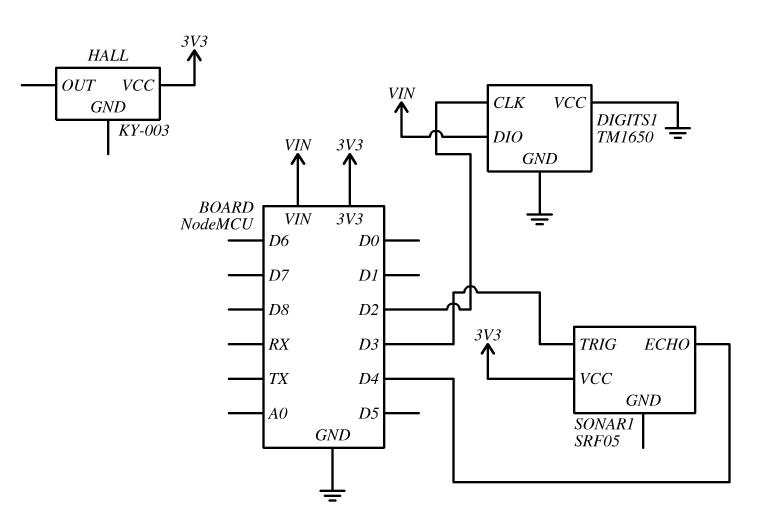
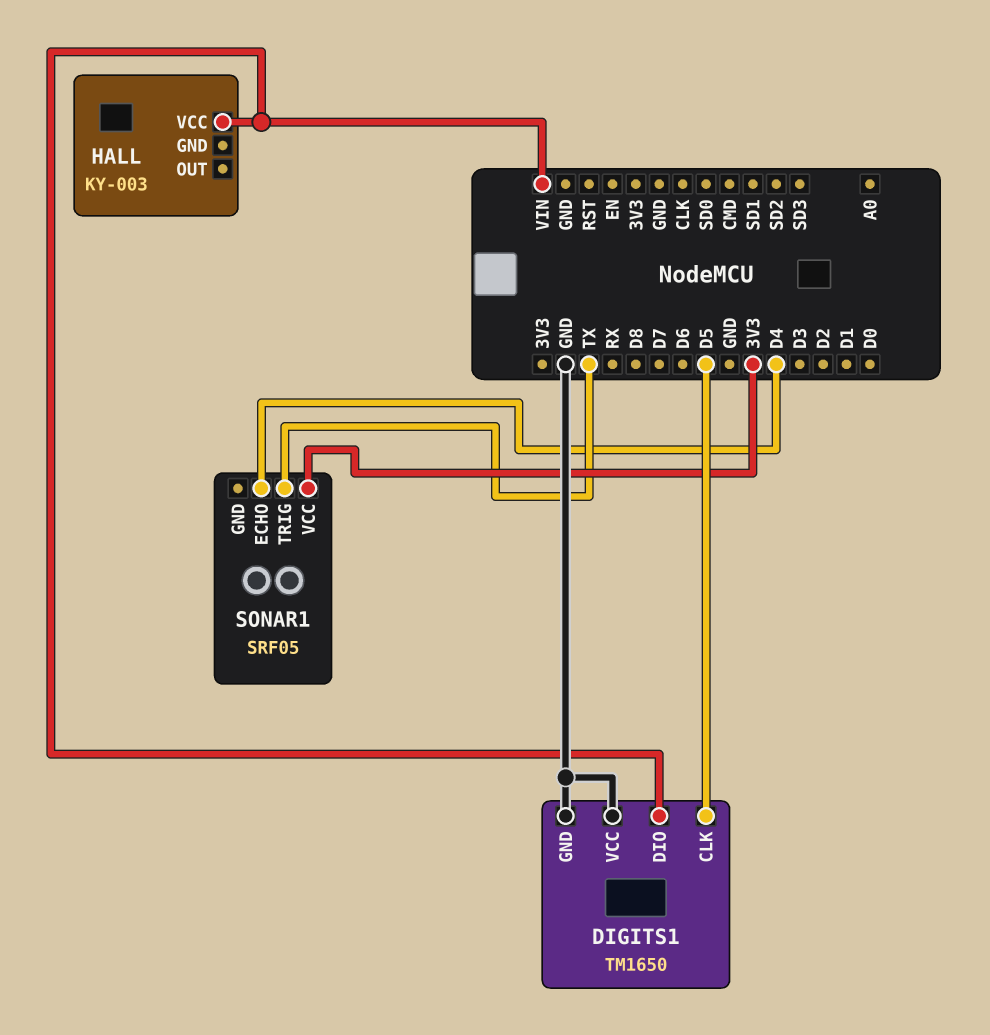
DIGITS1 pin CLK: D2 -> D5
HALL pin VCC: 3V3 -> VIN
SONAR1 pin TRIG: D3 -> TX

